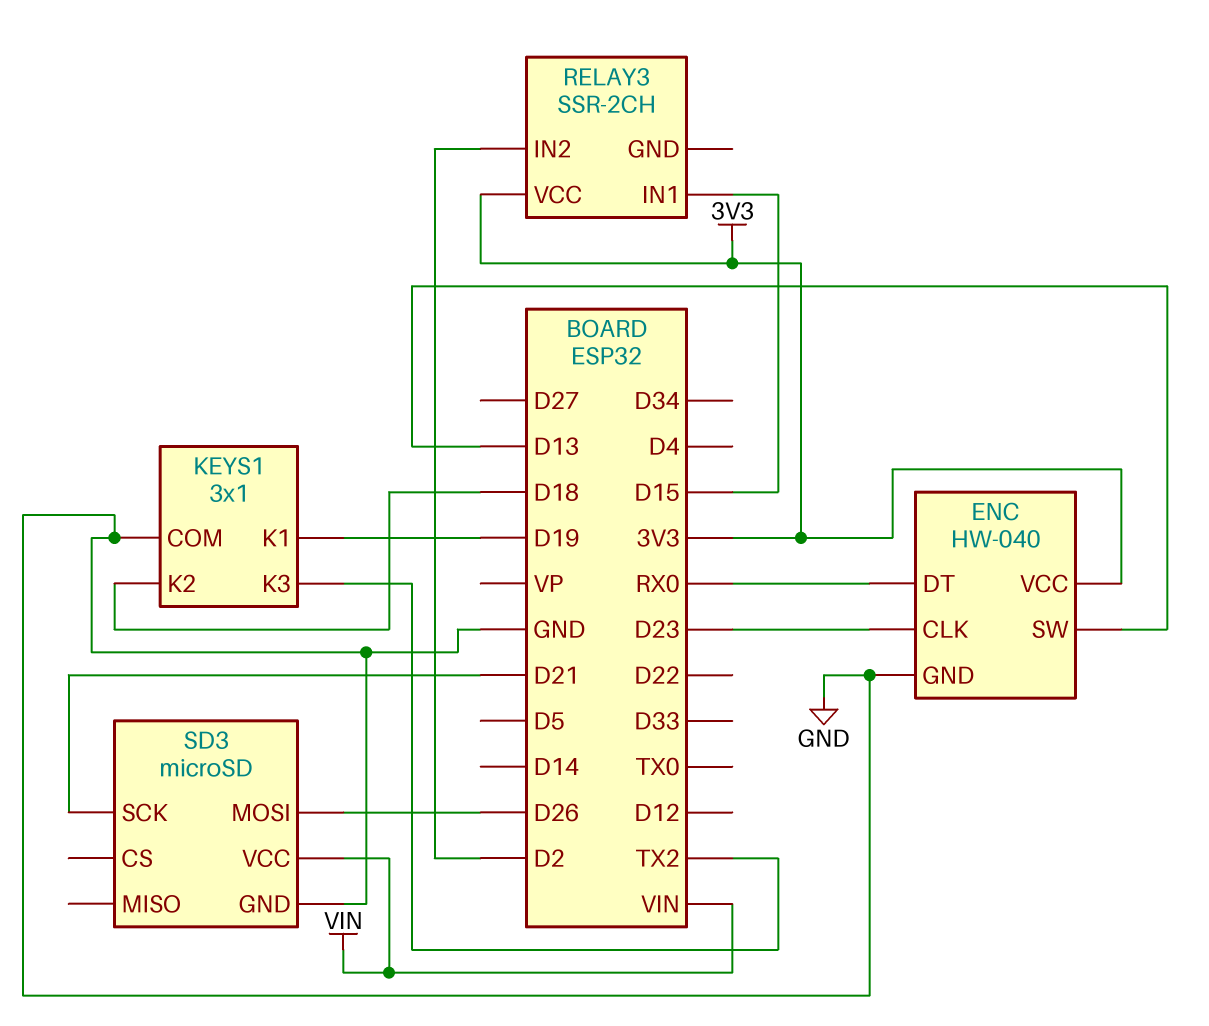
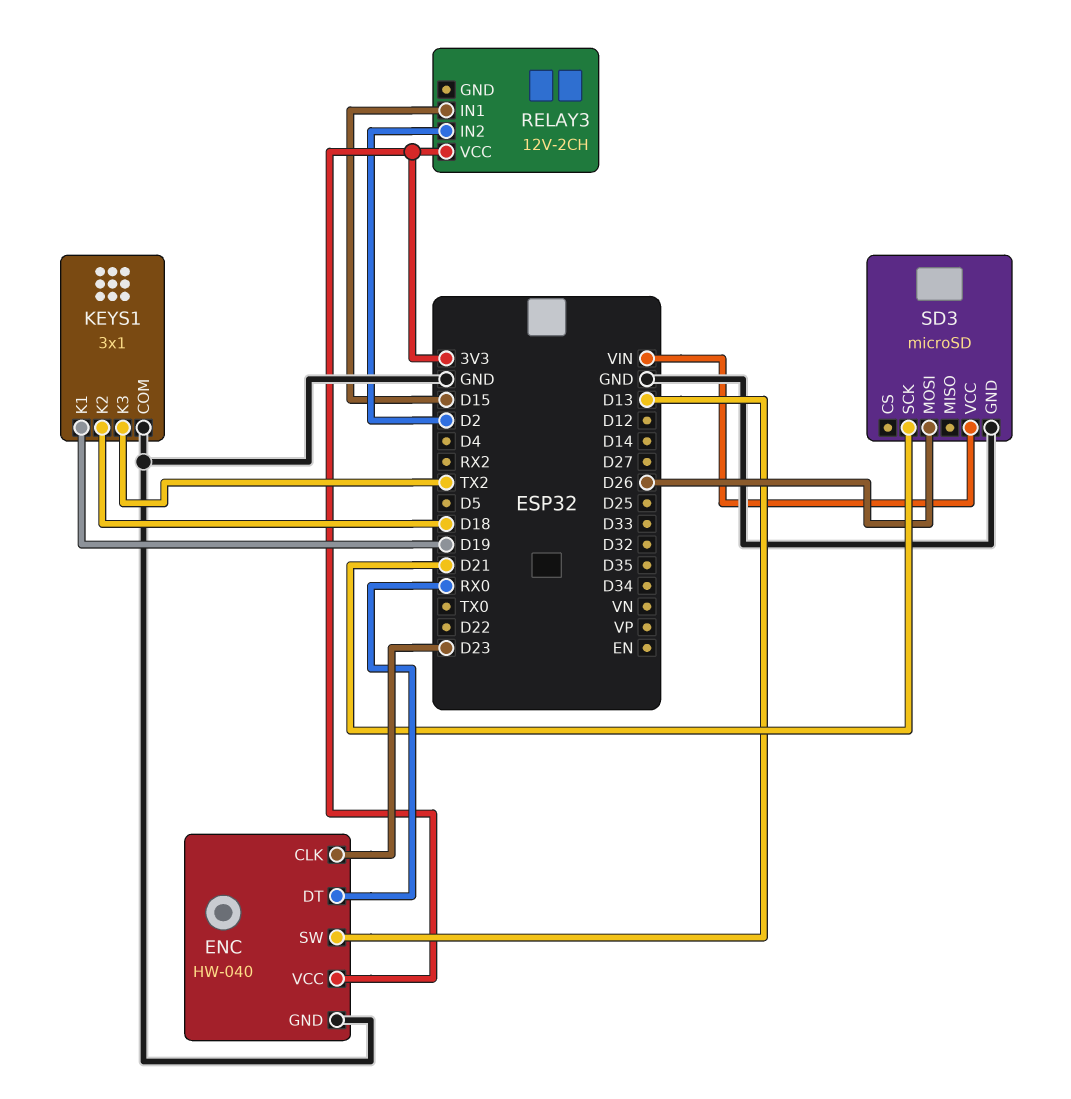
RELAY3: SSR-2CH -> 12V-2CH

